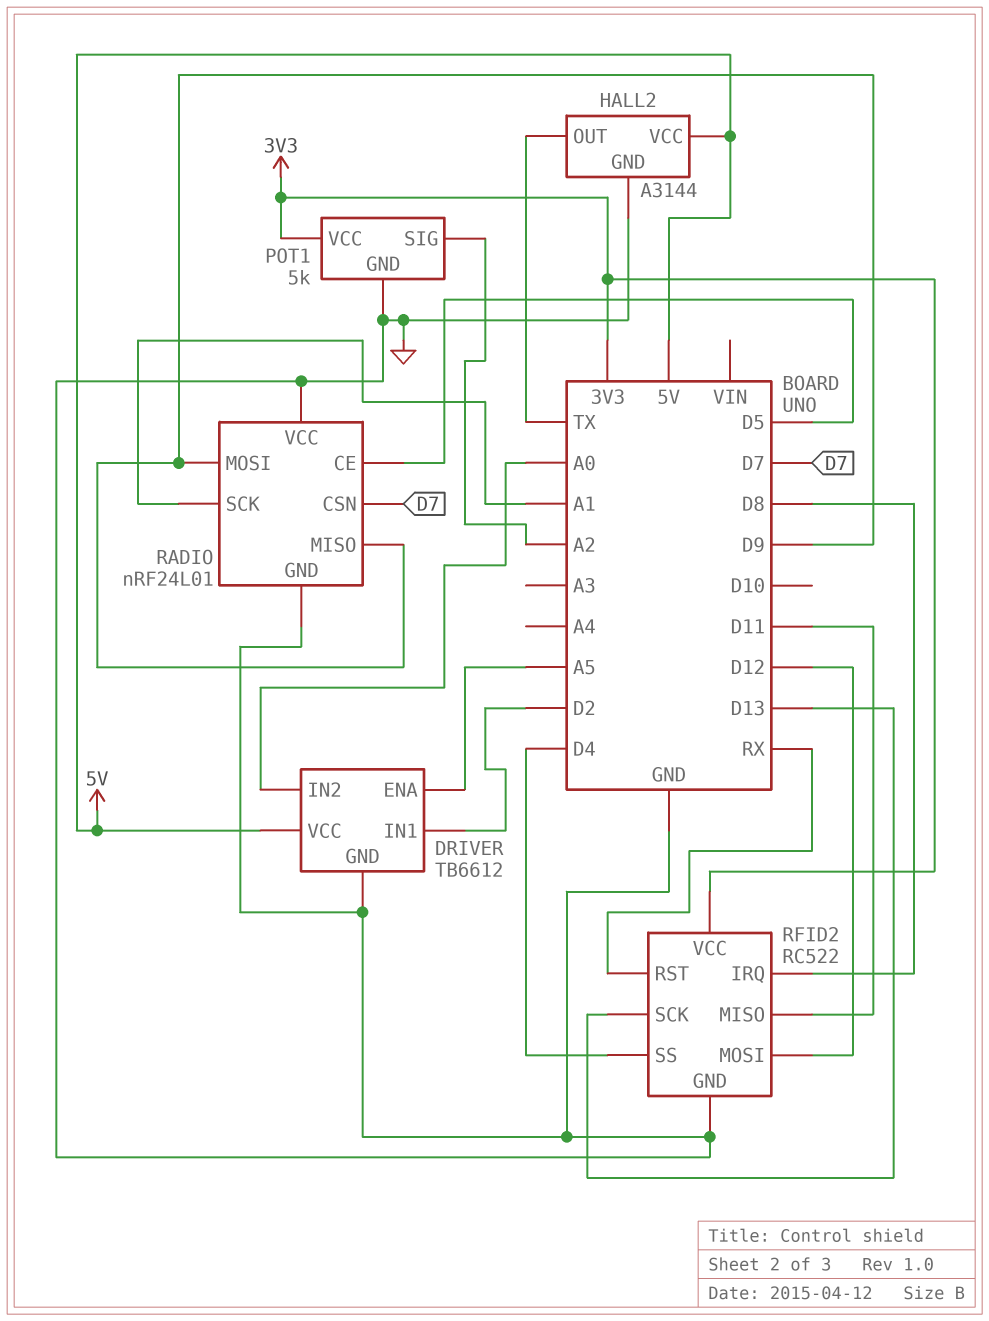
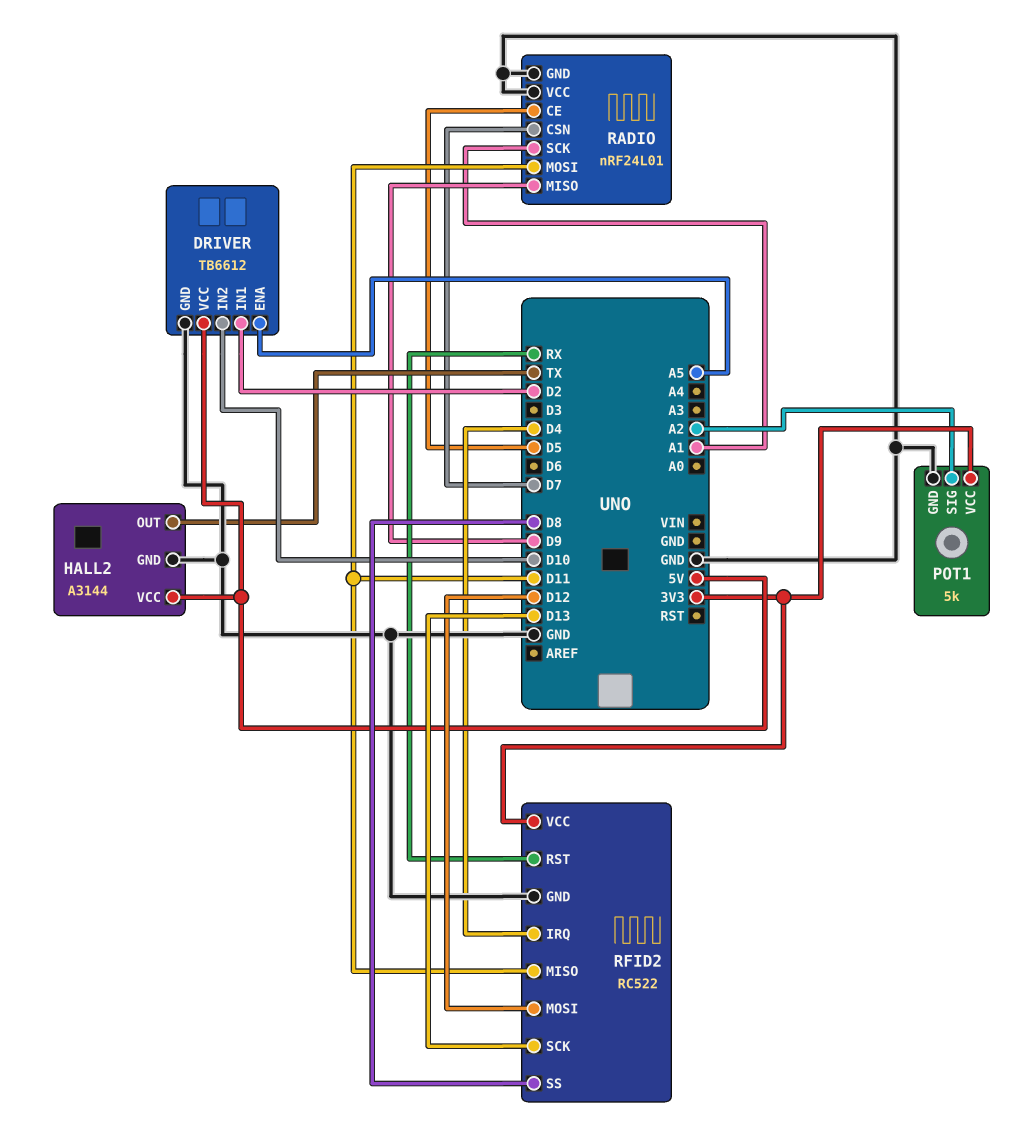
DRIVER pin IN2: A0 -> D10
RADIO pin MOSI: D9 -> D11
RFID2 pin IRQ: D8 -> D4
RFID2 pin SS: D4 -> D8

